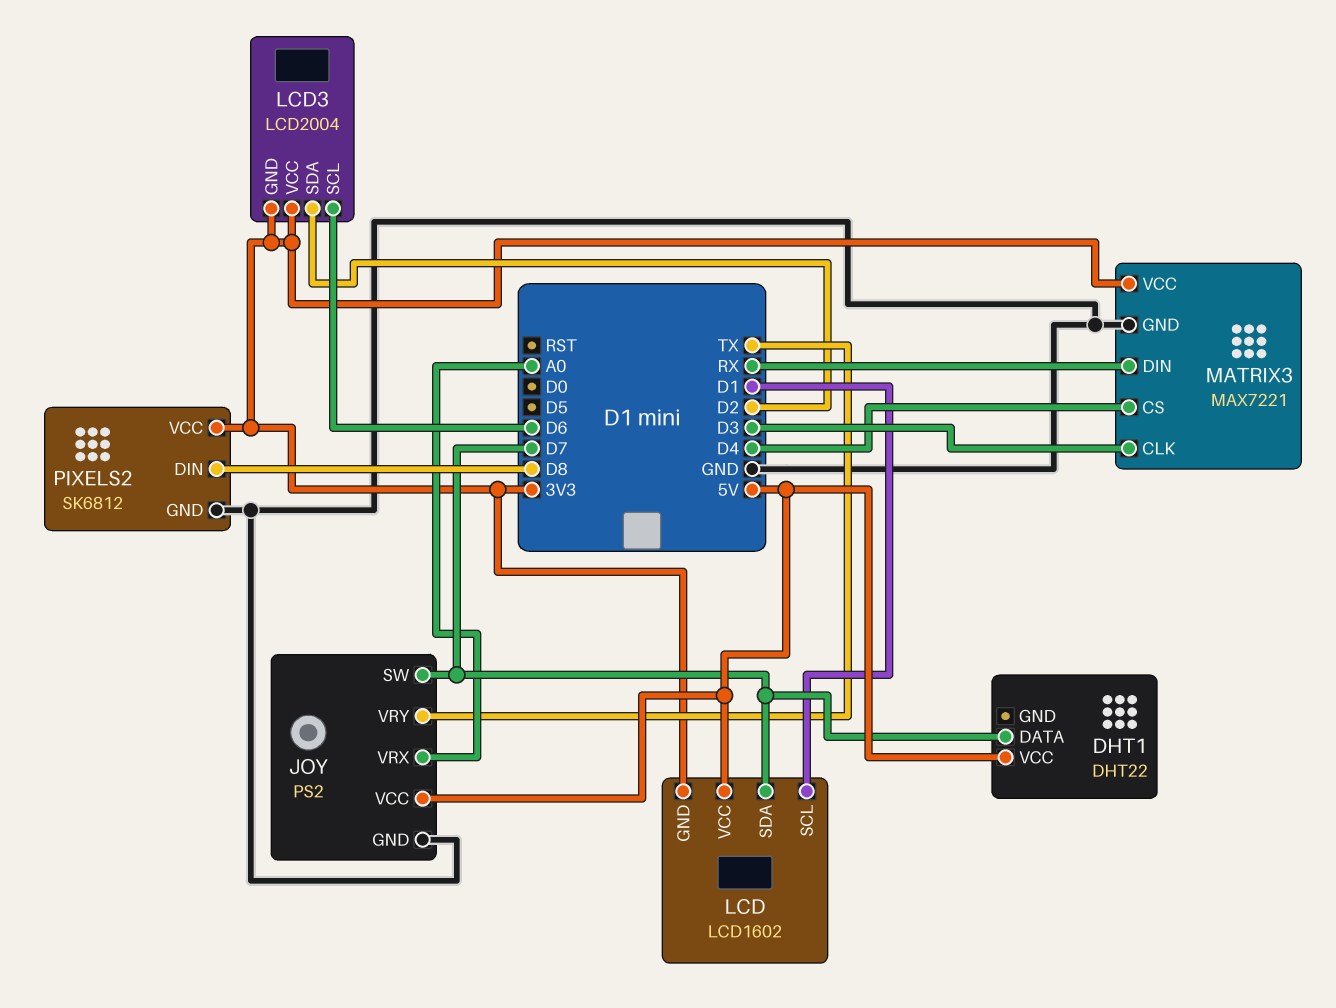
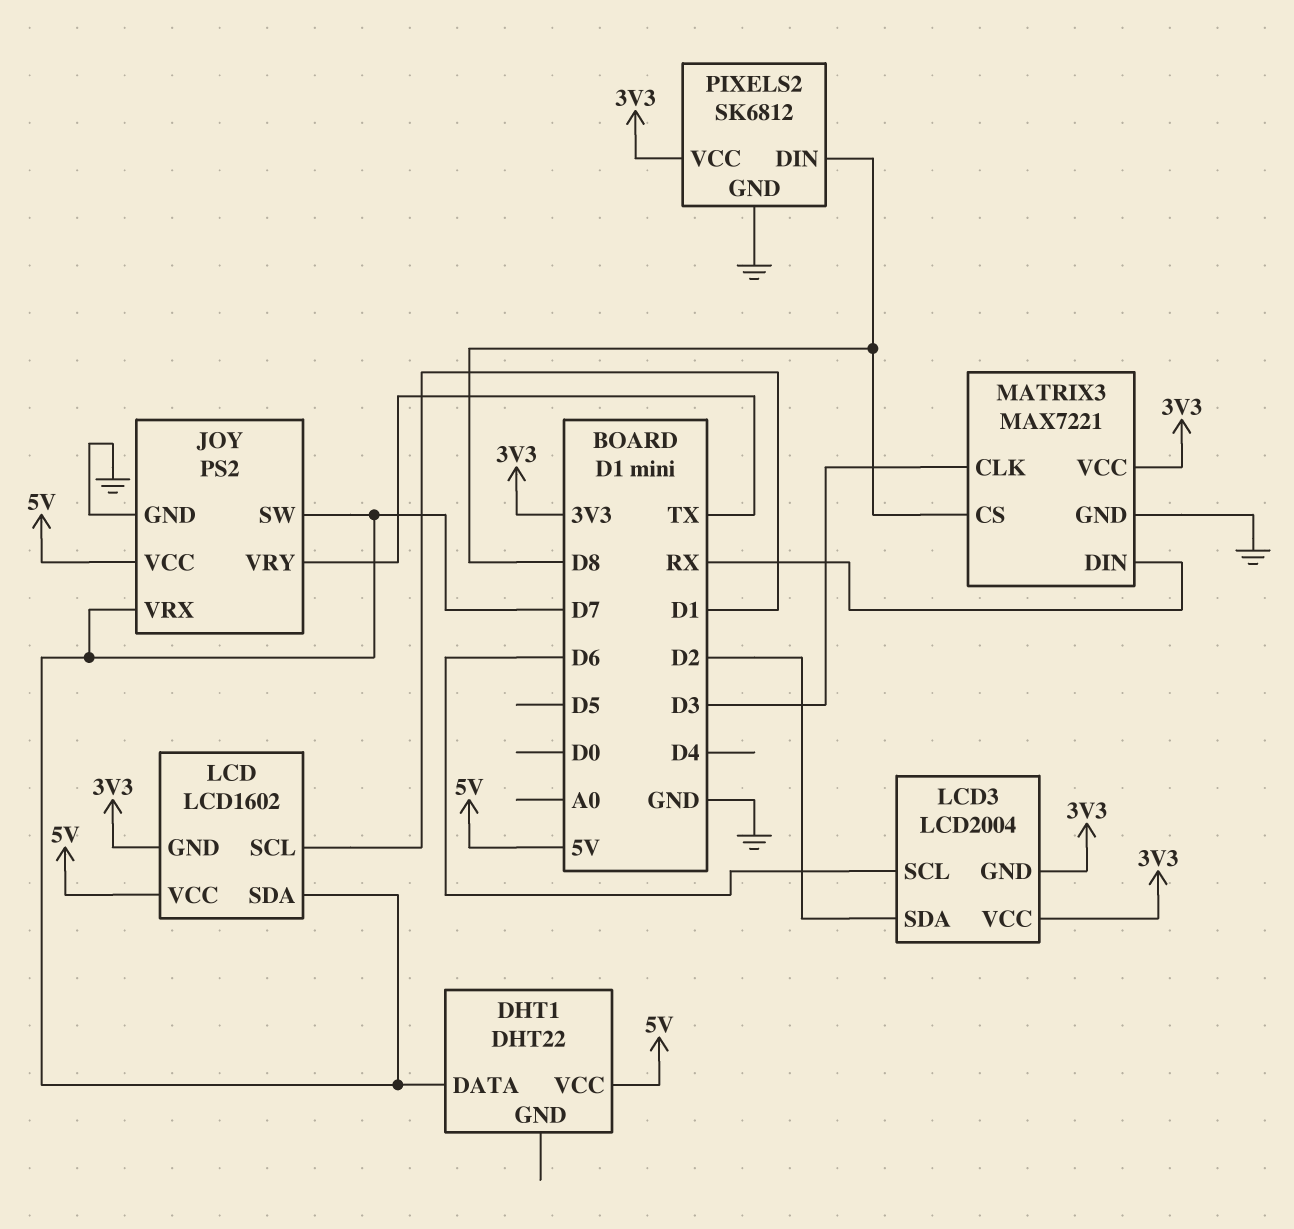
JOY pin VRX: A0 -> D7
MATRIX3 pin CS: D4 -> D8

